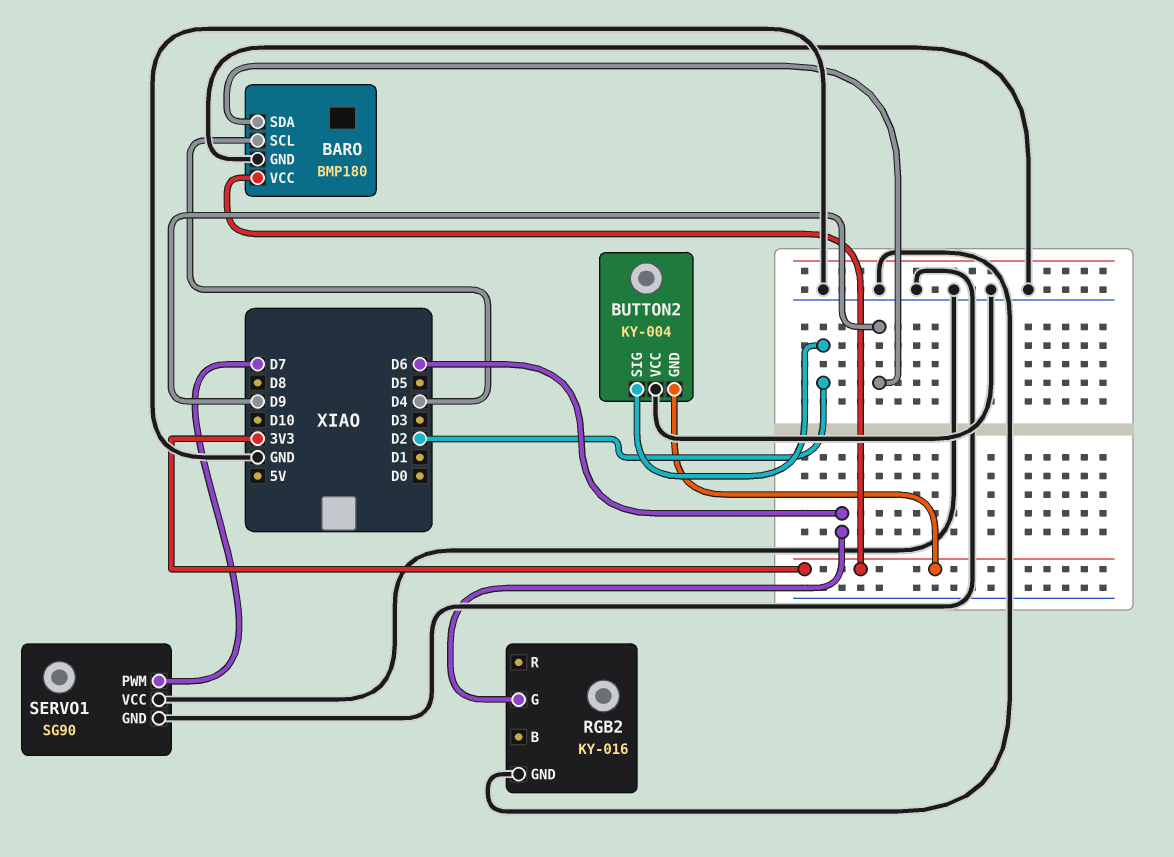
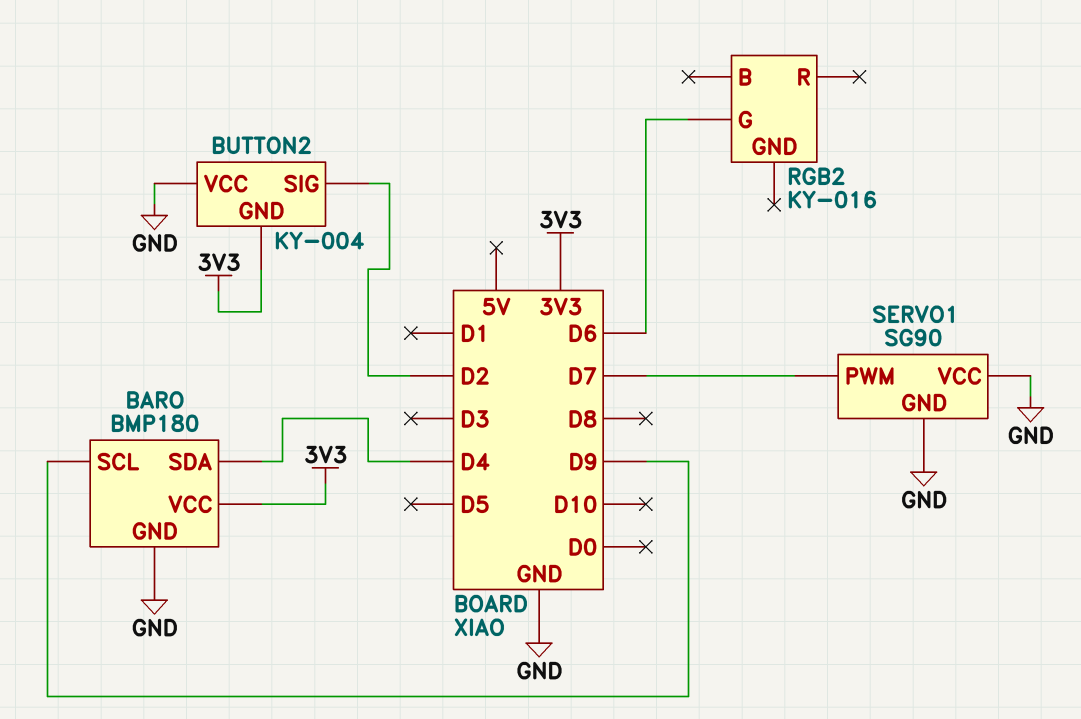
BARO pin SCL: D4 -> D9
BARO pin SDA: D9 -> D4
RGB2 pin GND: GND -> none

